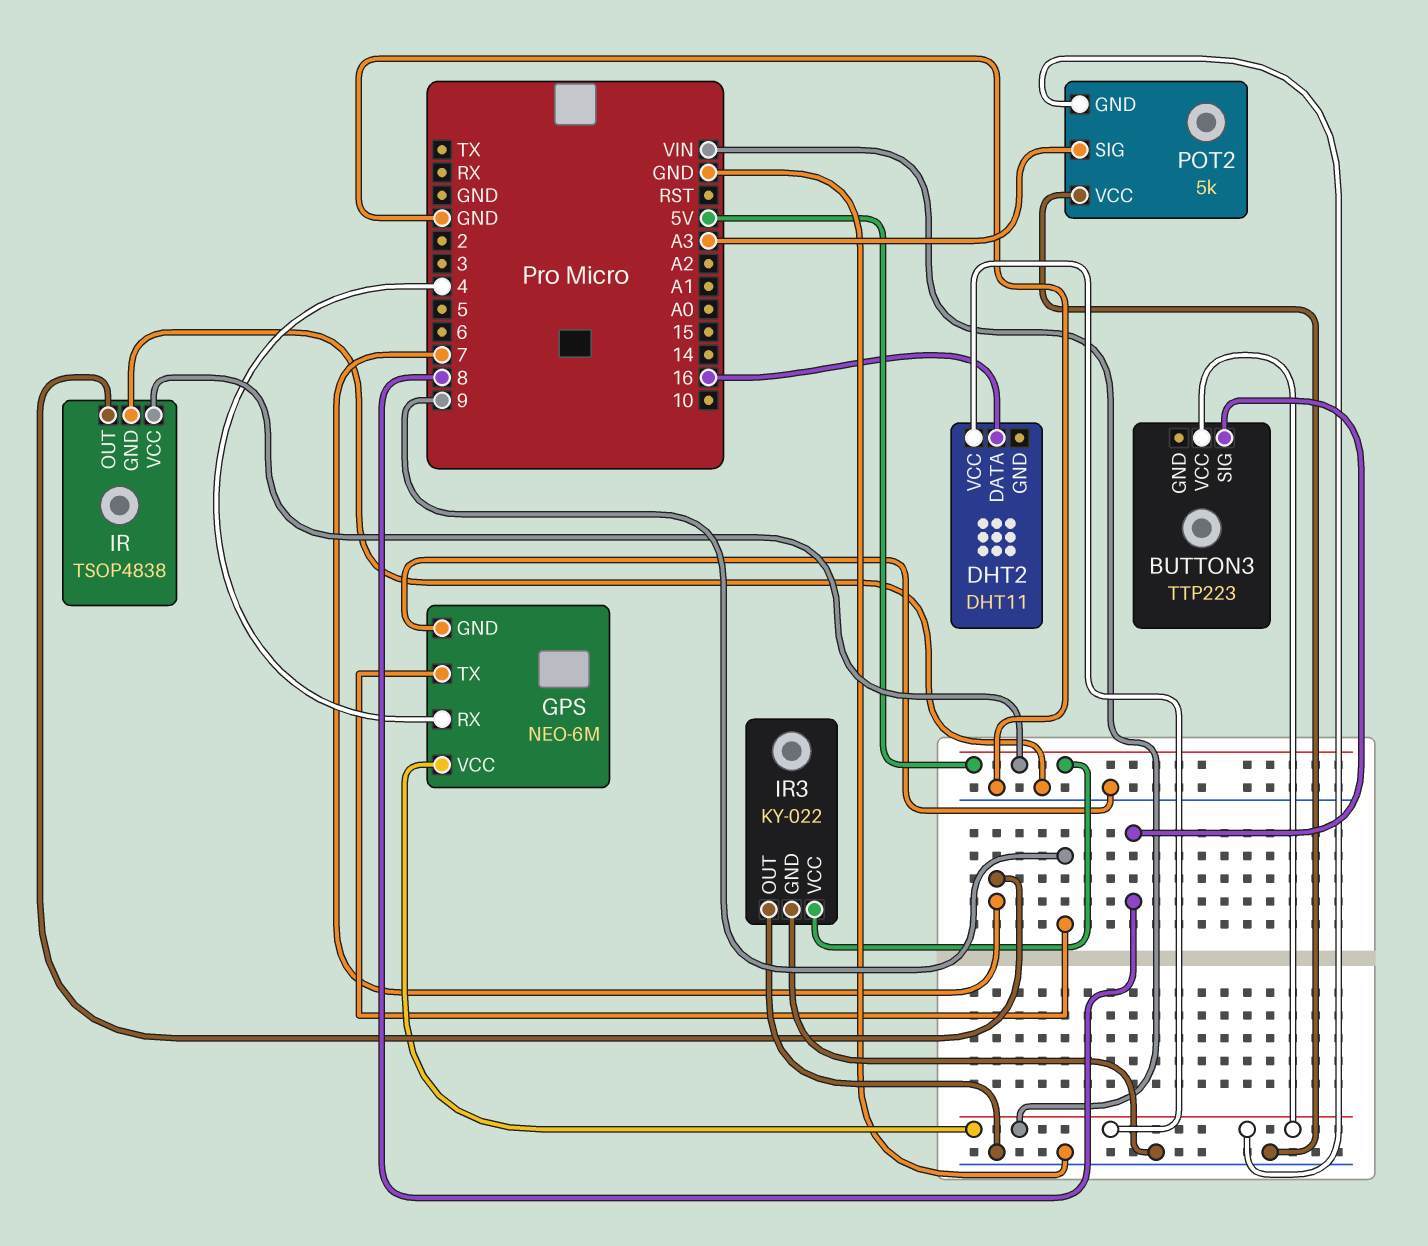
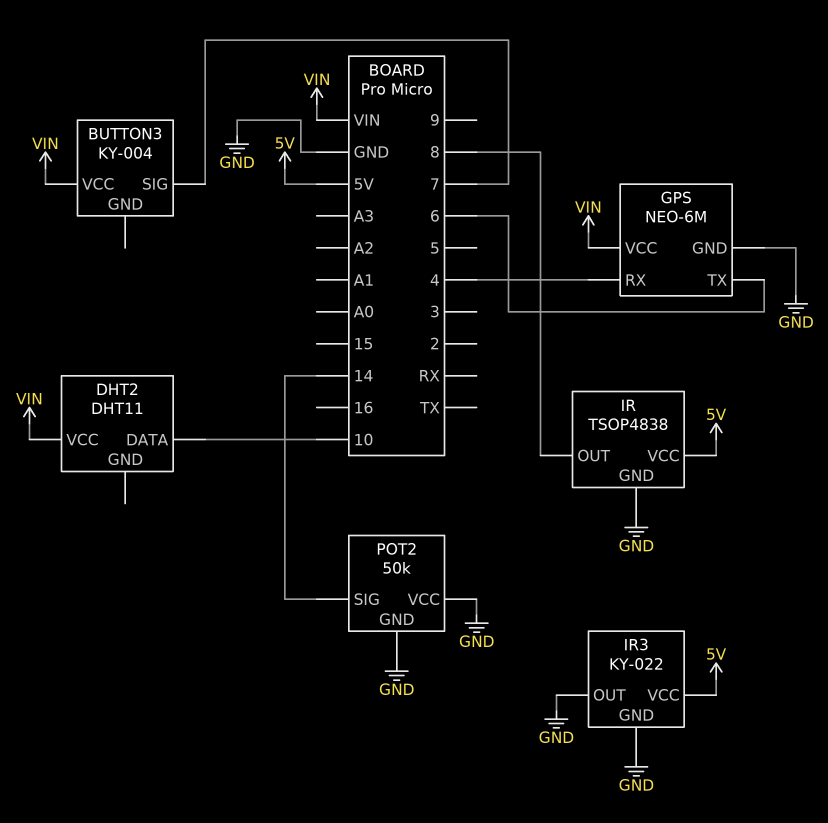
BUTTON3: TTP223 -> KY-004
BUTTON3 pin SIG: 8 -> 7
DHT2 pin DATA: 16 -> 10
GPS pin TX: 9 -> 6
IR pin OUT: 7 -> 8
POT2: 5k -> 50k
POT2 pin GND: VIN -> GND
POT2 pin SIG: A3 -> 14

